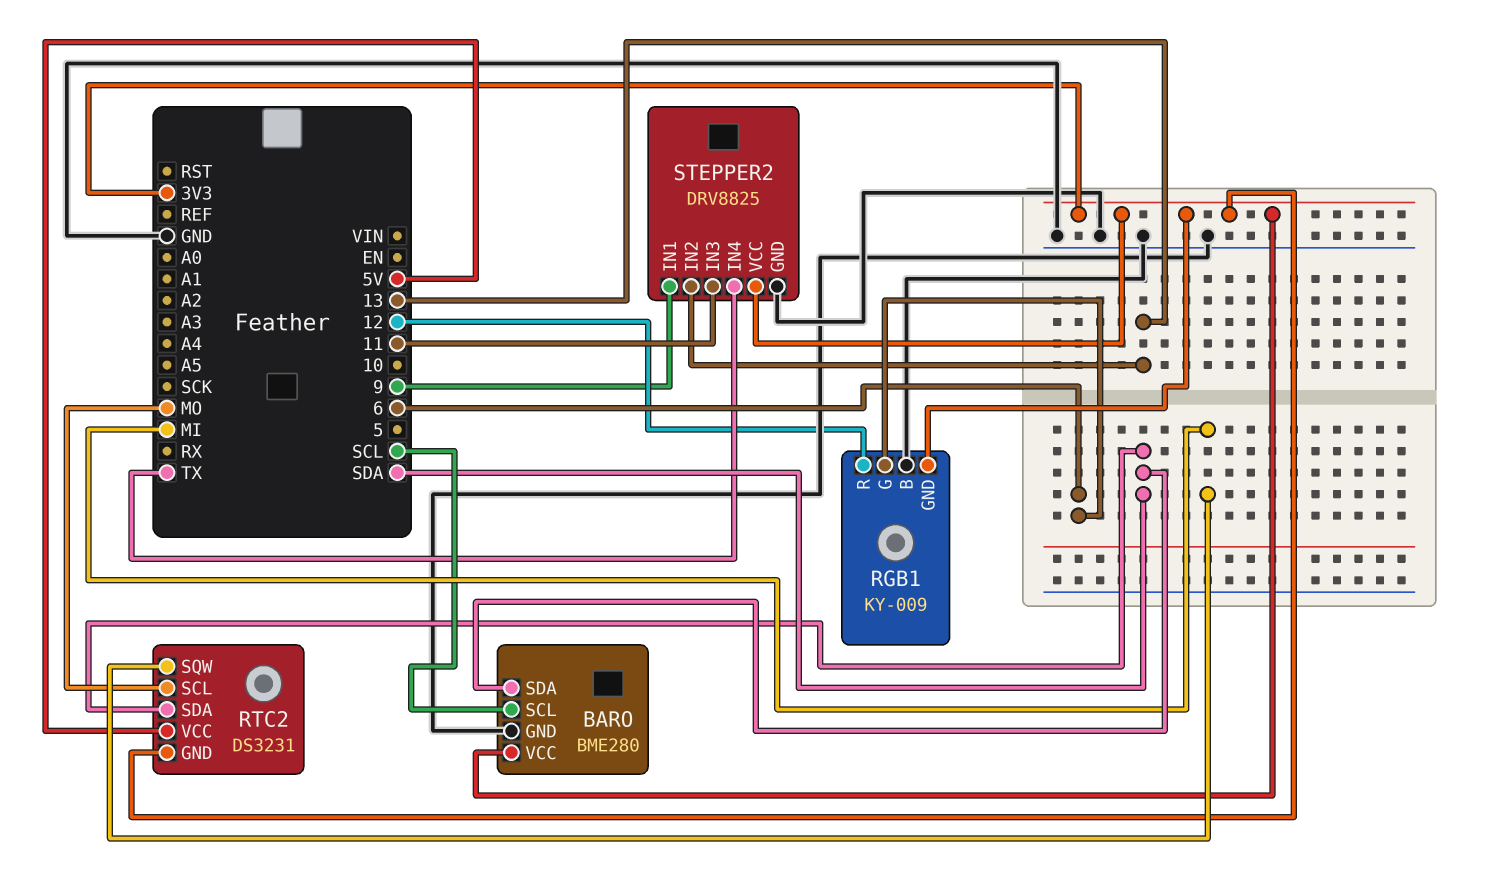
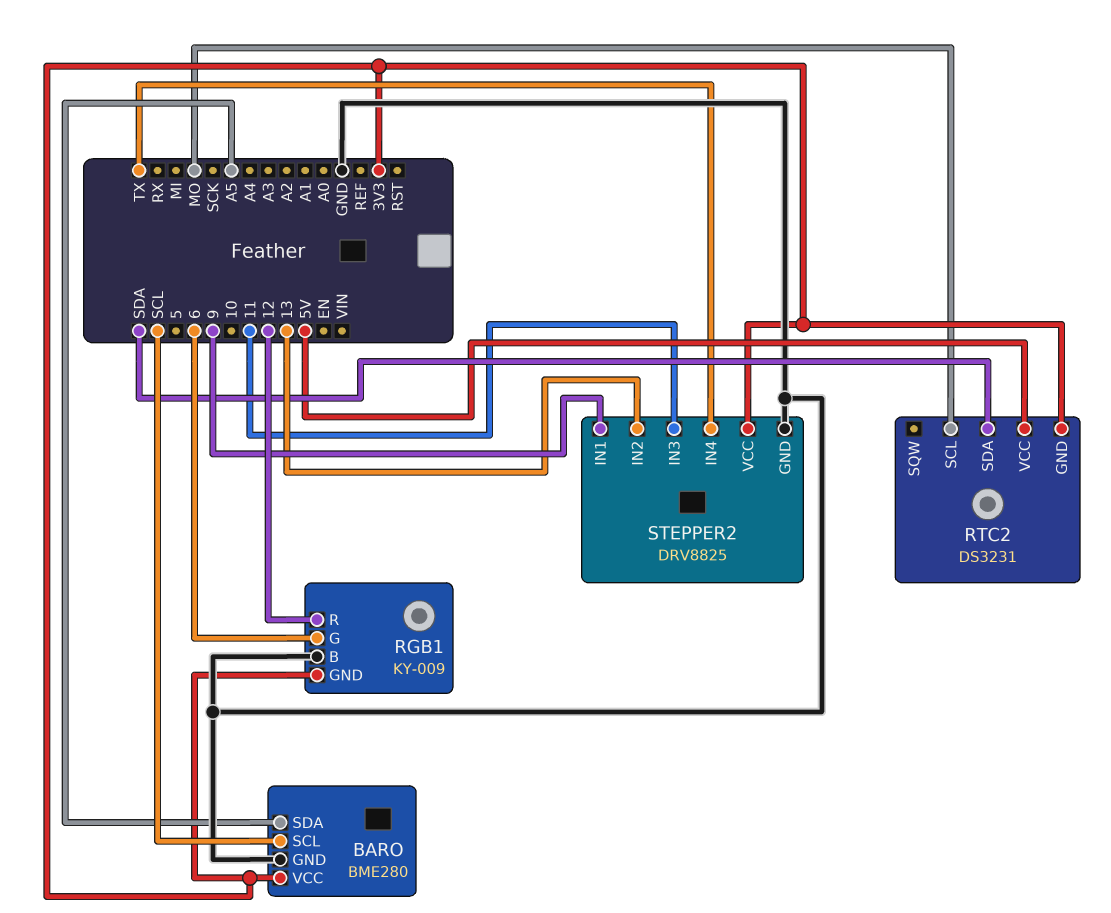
BARO pin SDA: SDA -> A5
RTC2 pin SQW: MI -> none

